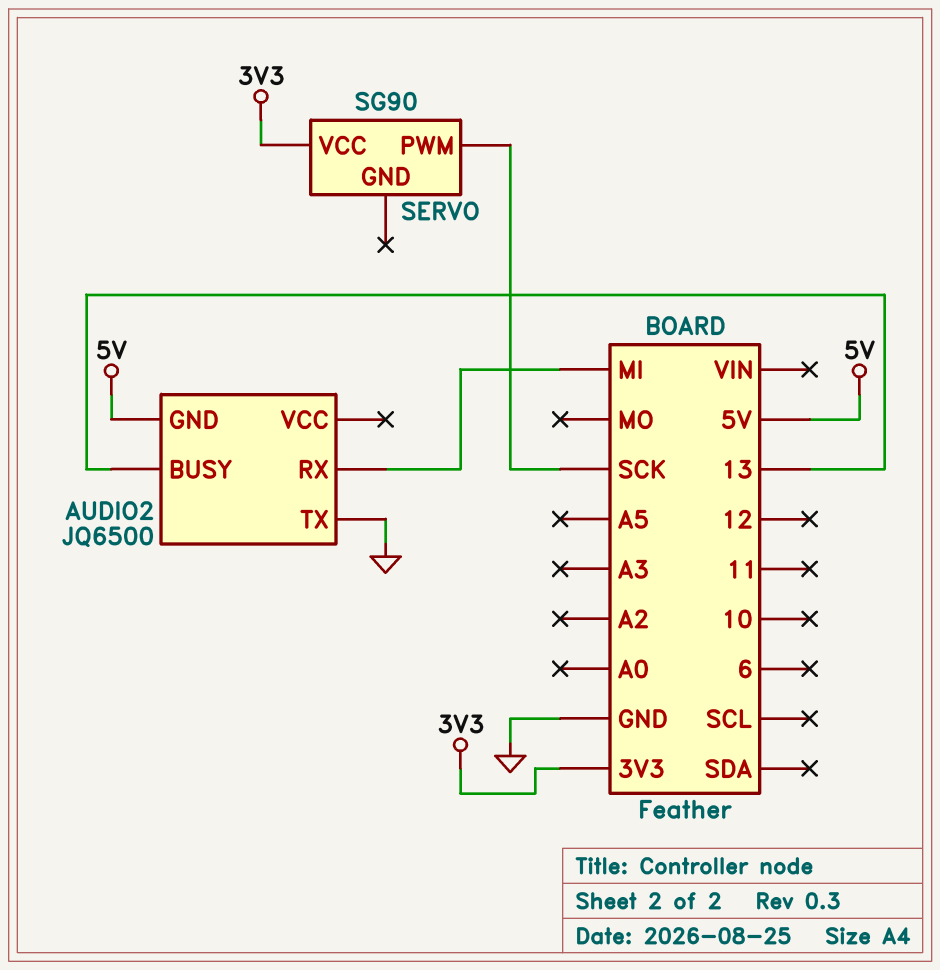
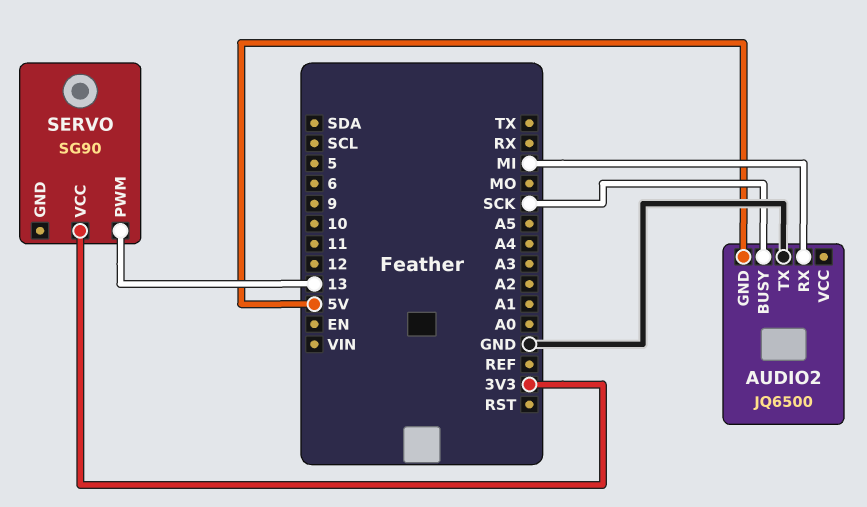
AUDIO2 pin BUSY: 13 -> SCK
SERVO pin PWM: SCK -> 13

